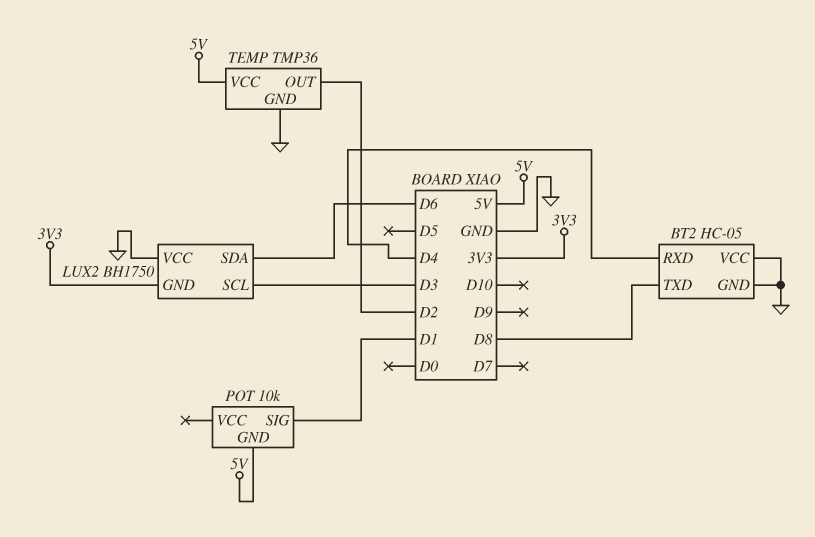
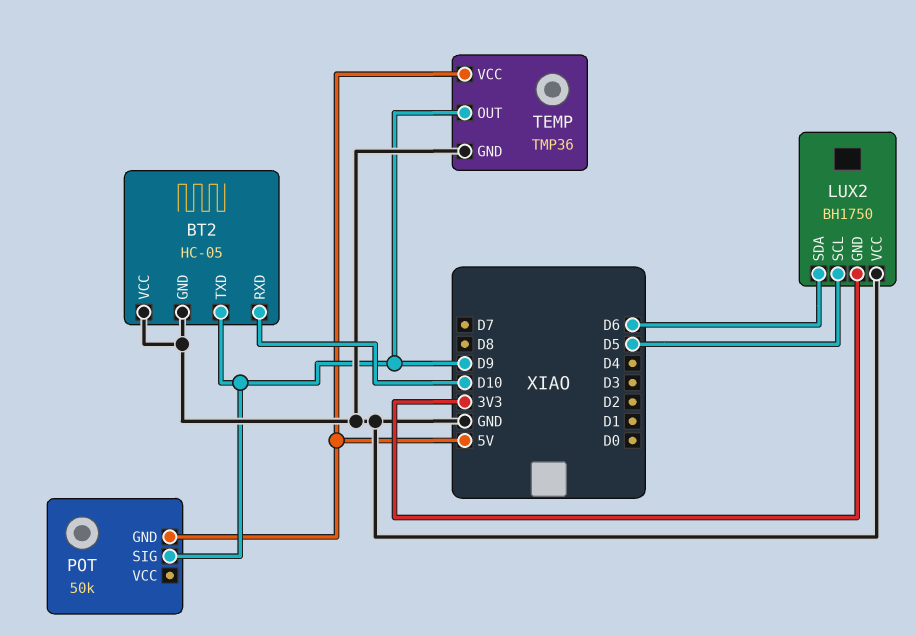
BT2 pin RXD: D4 -> D10
BT2 pin TXD: D8 -> D9
LUX2 pin SCL: D3 -> D5
POT: 10k -> 50k
POT pin SIG: D1 -> D9
TEMP pin OUT: D2 -> D9

